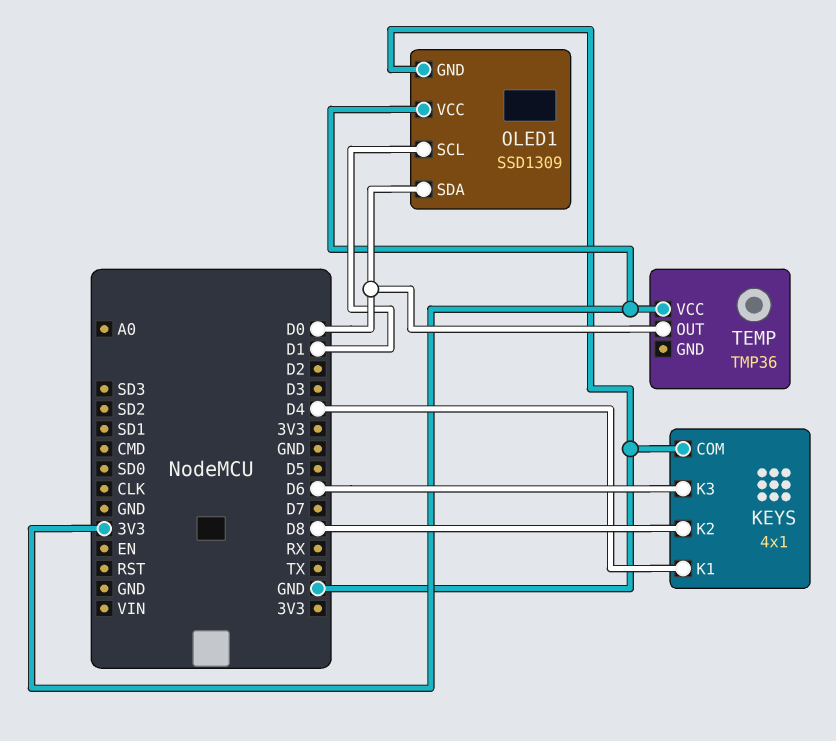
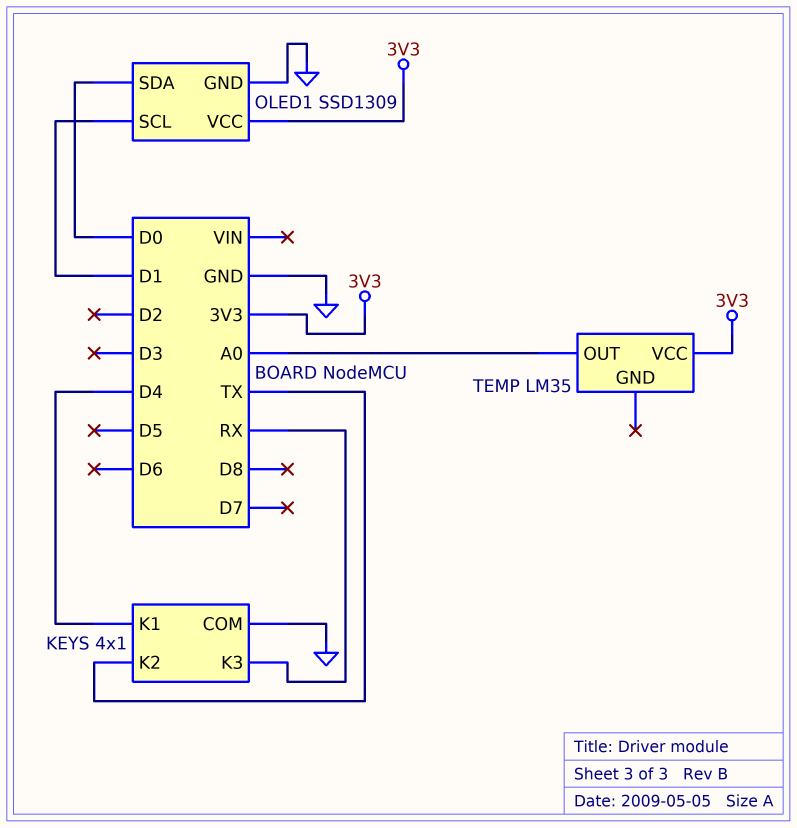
KEYS pin K2: D8 -> TX
KEYS pin K3: D6 -> RX
TEMP: TMP36 -> LM35
TEMP pin OUT: D0 -> A0

